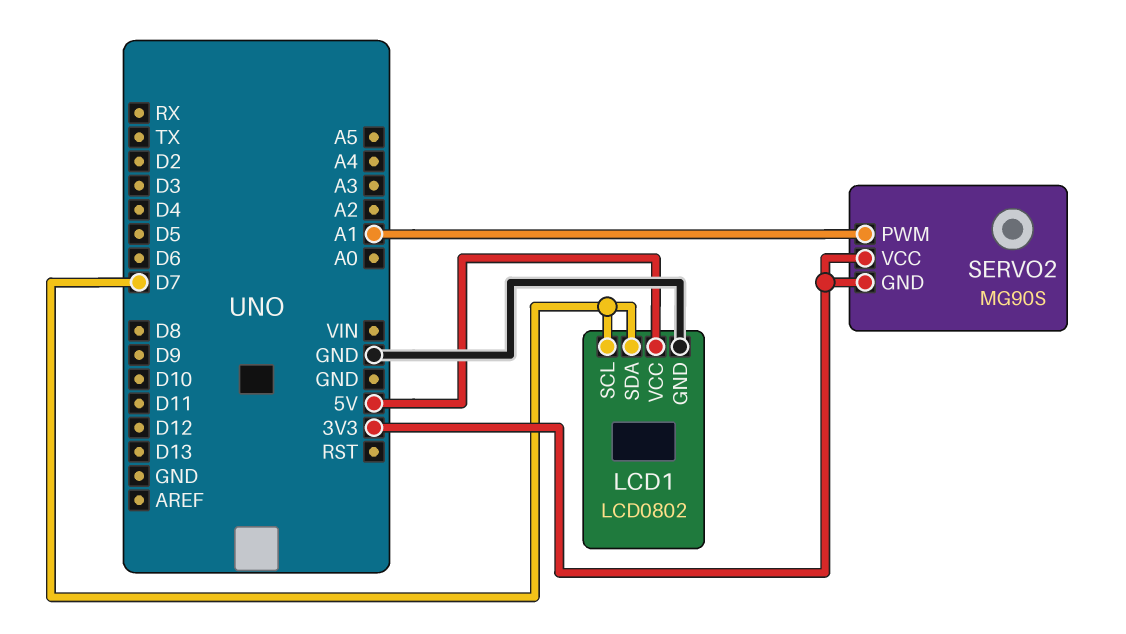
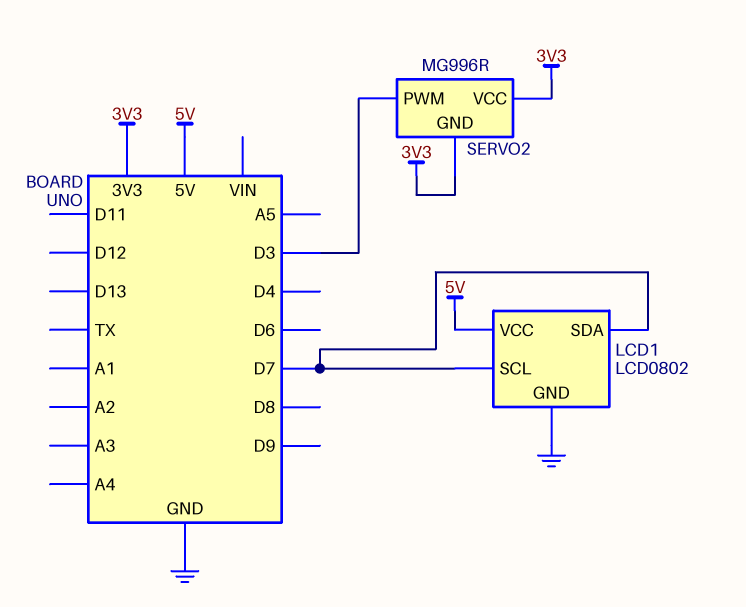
SERVO2: MG90S -> MG996R
SERVO2 pin PWM: A1 -> D3

